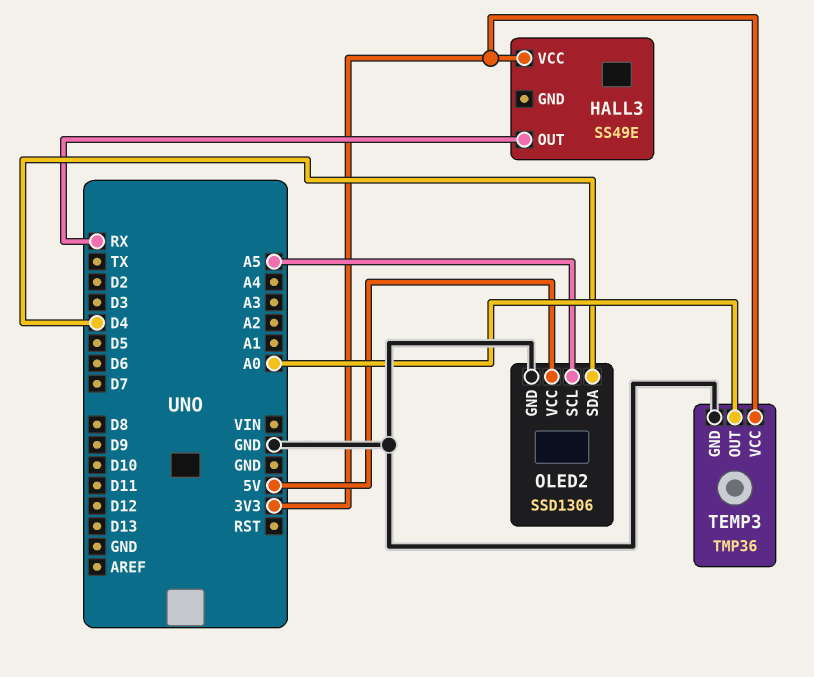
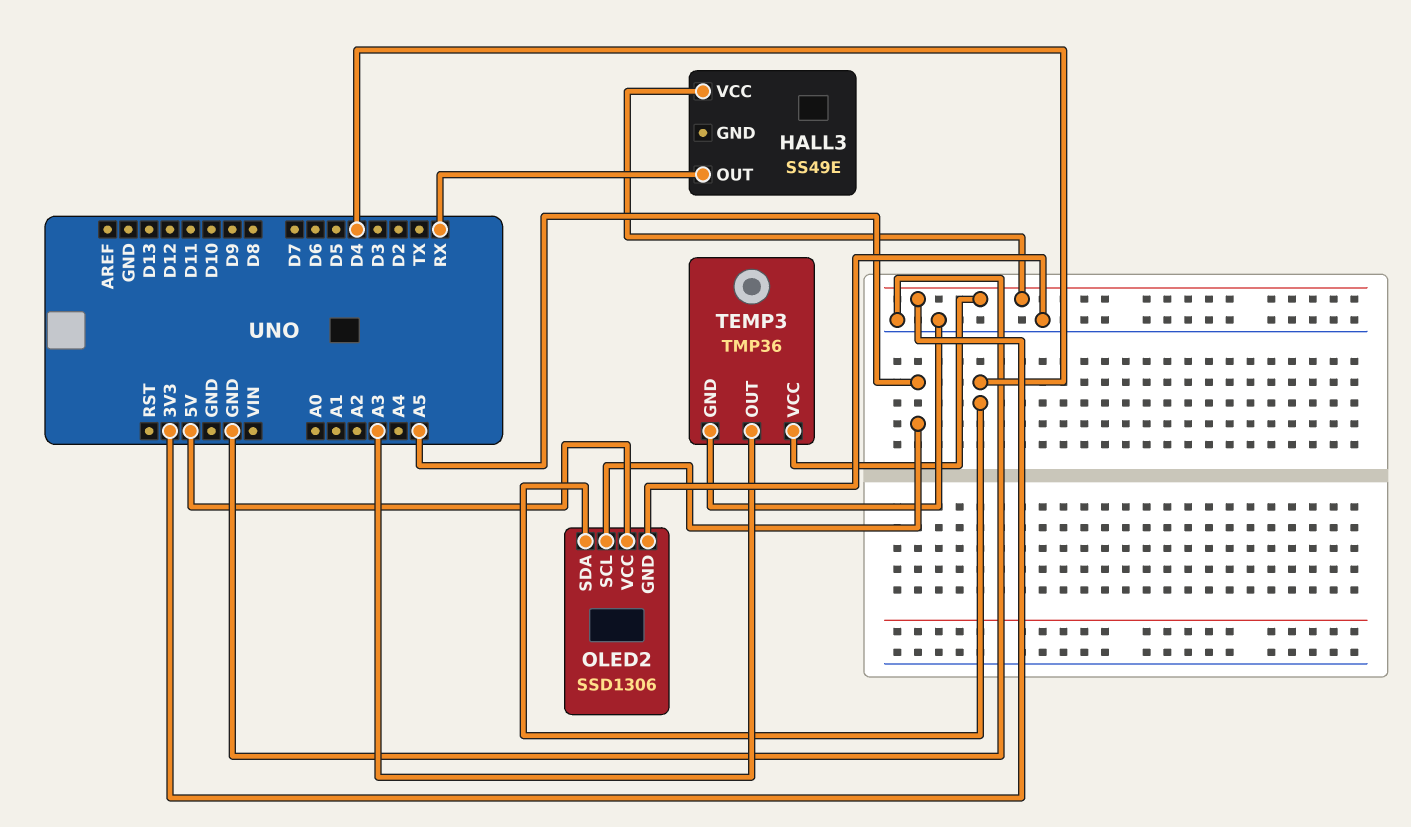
TEMP3 pin OUT: A0 -> A3

